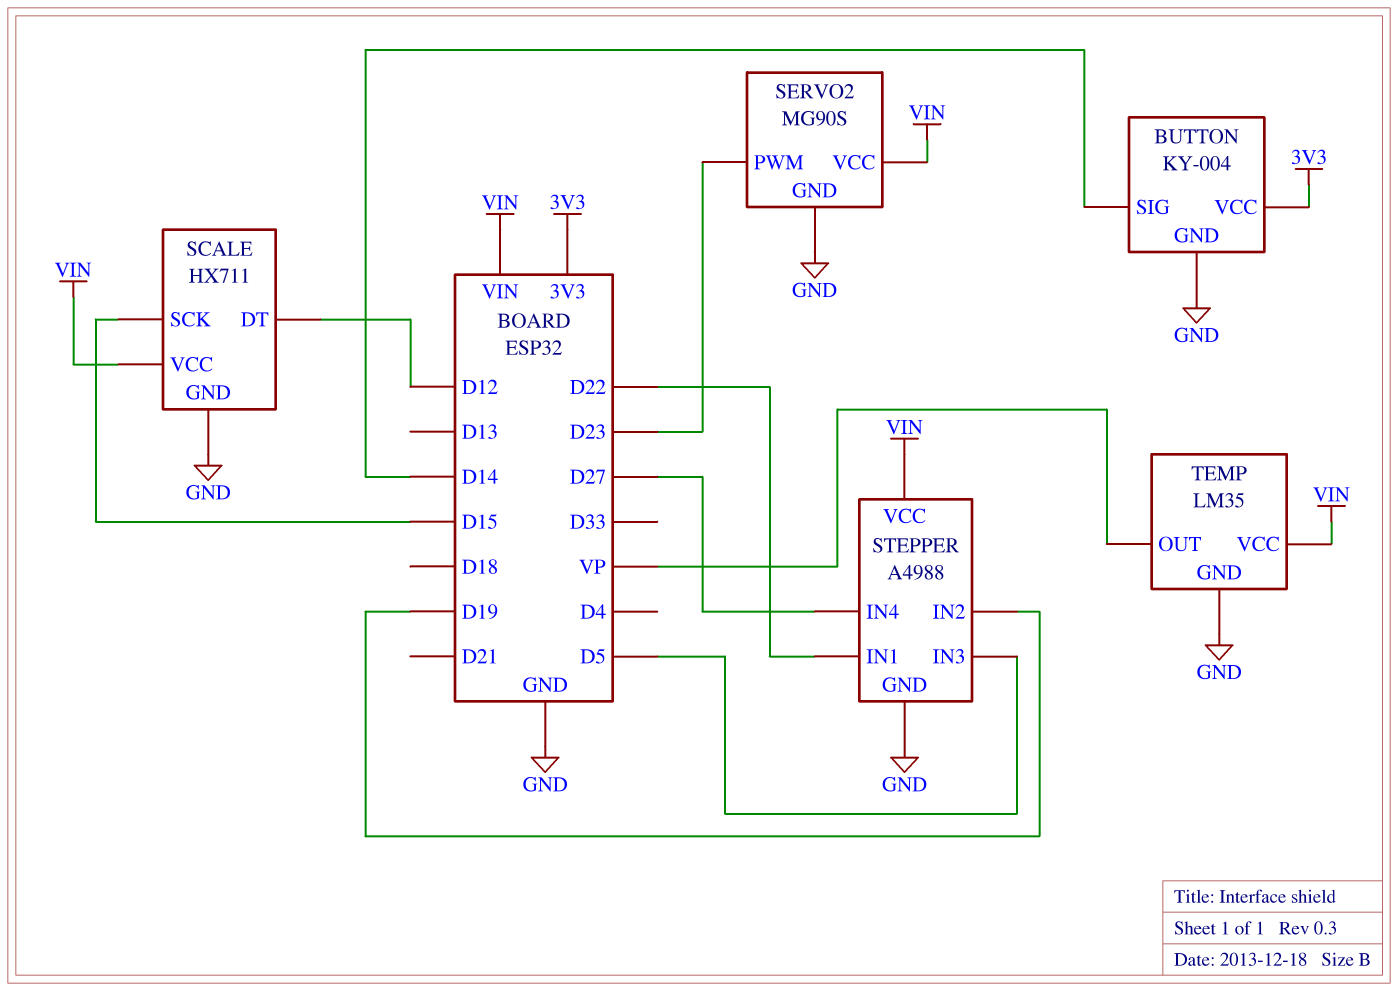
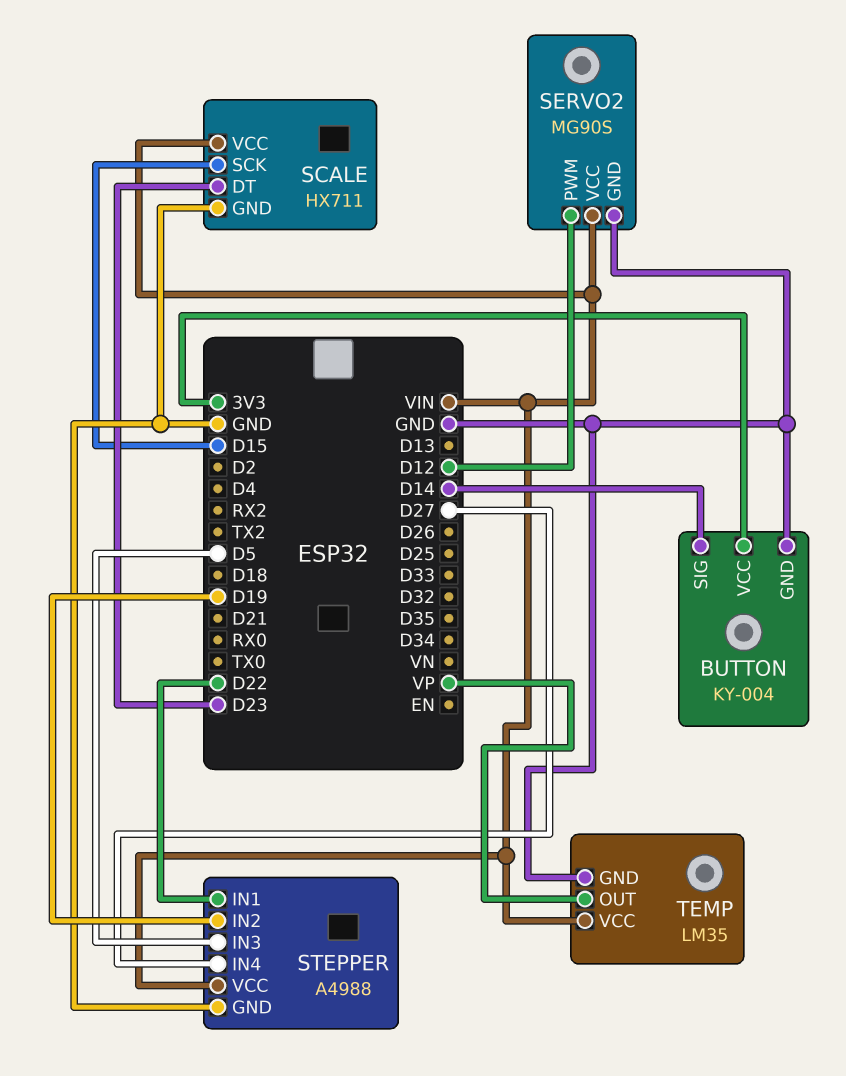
SCALE pin DT: D12 -> D23
SERVO2 pin PWM: D23 -> D12

